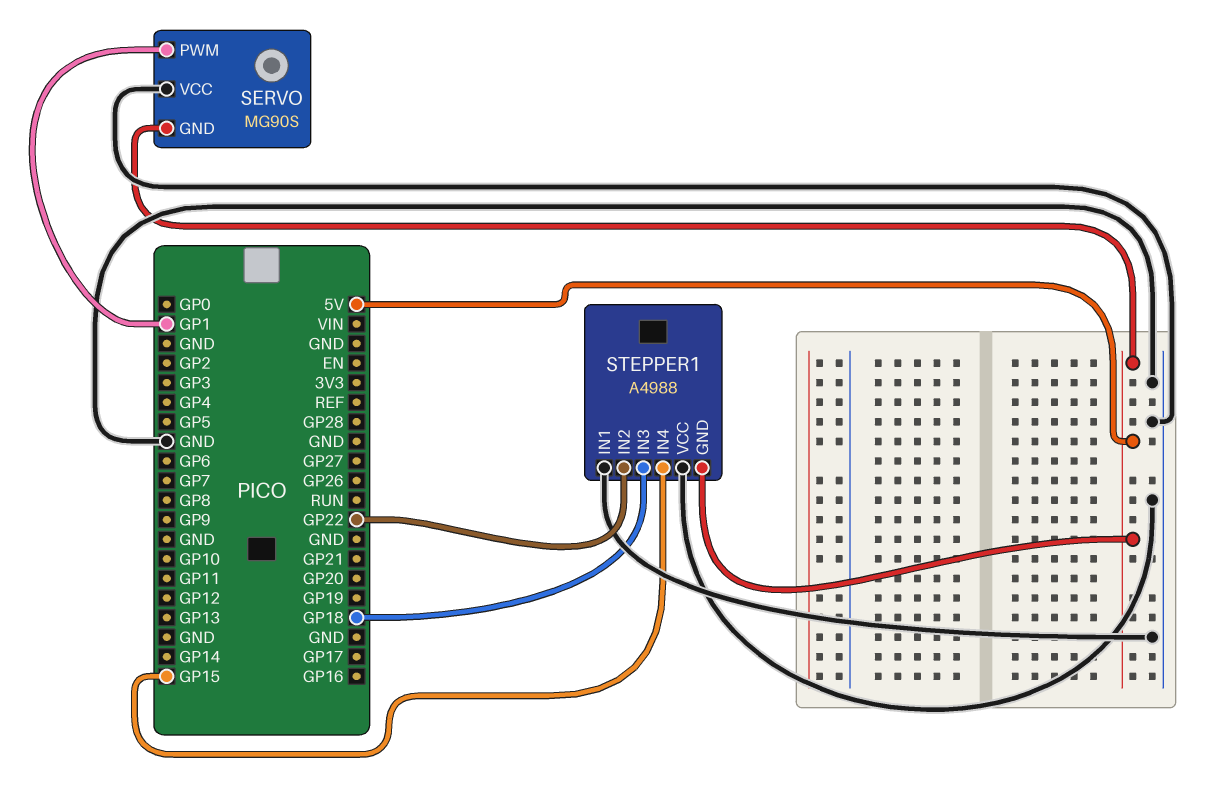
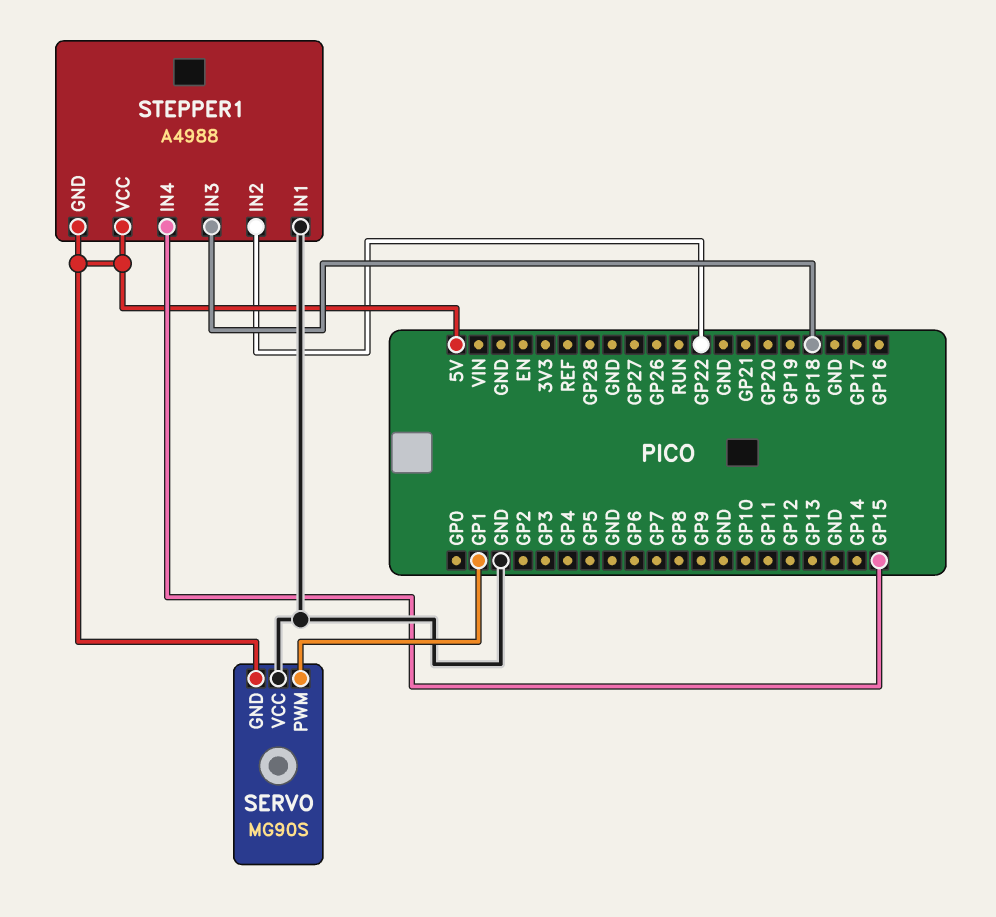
STEPPER1 pin VCC: GND -> 5V

